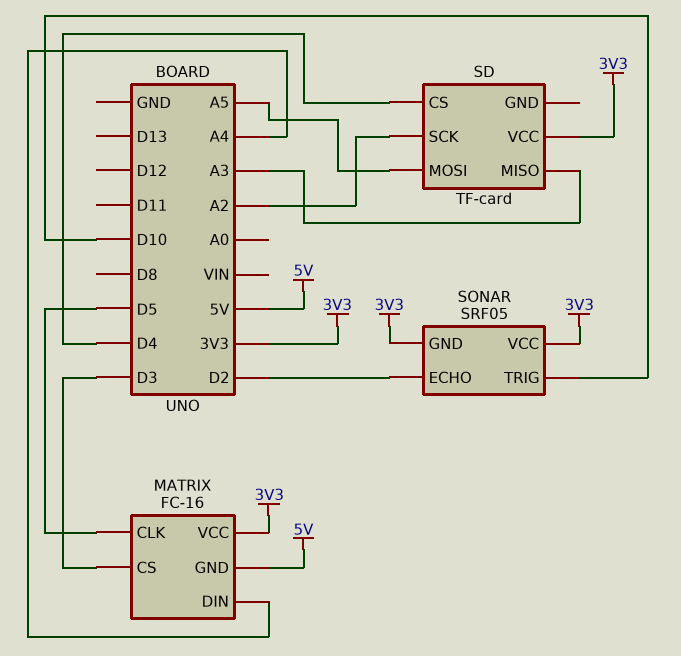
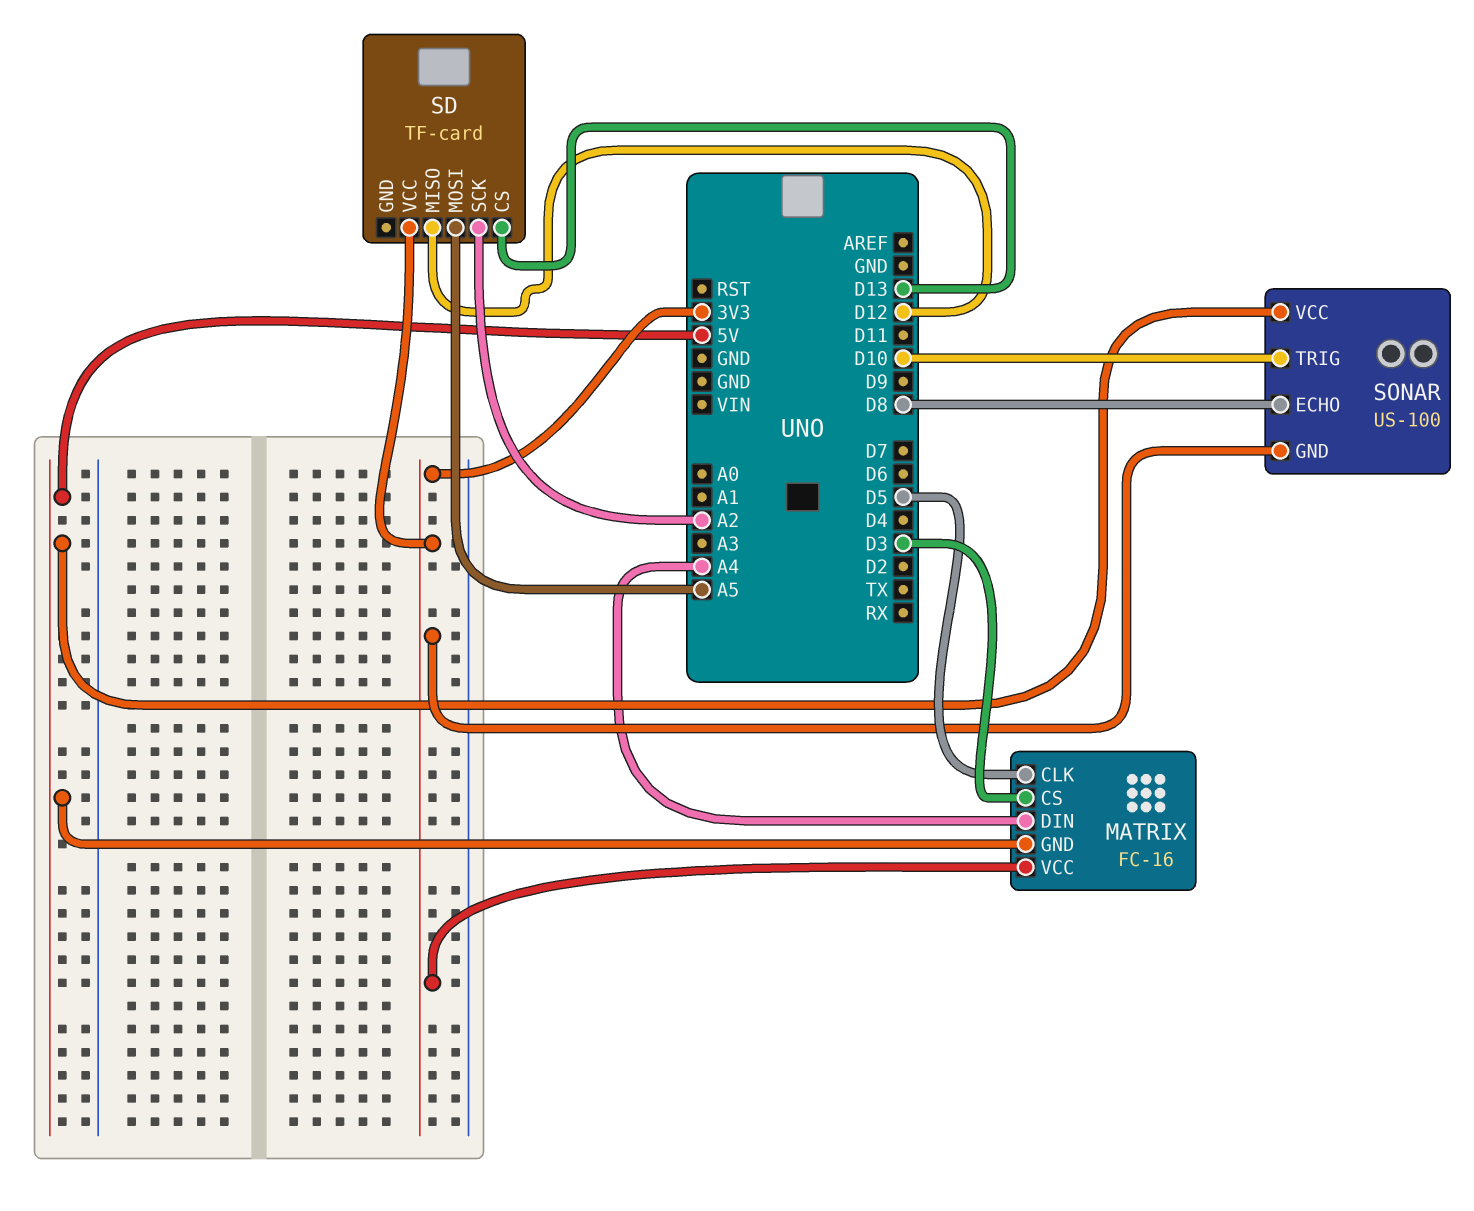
SD pin CS: D4 -> D13
SD pin MISO: A3 -> D12
SONAR: SRF05 -> US-100
SONAR pin ECHO: D2 -> D8
SONAR pin VCC: 3V3 -> 5V

